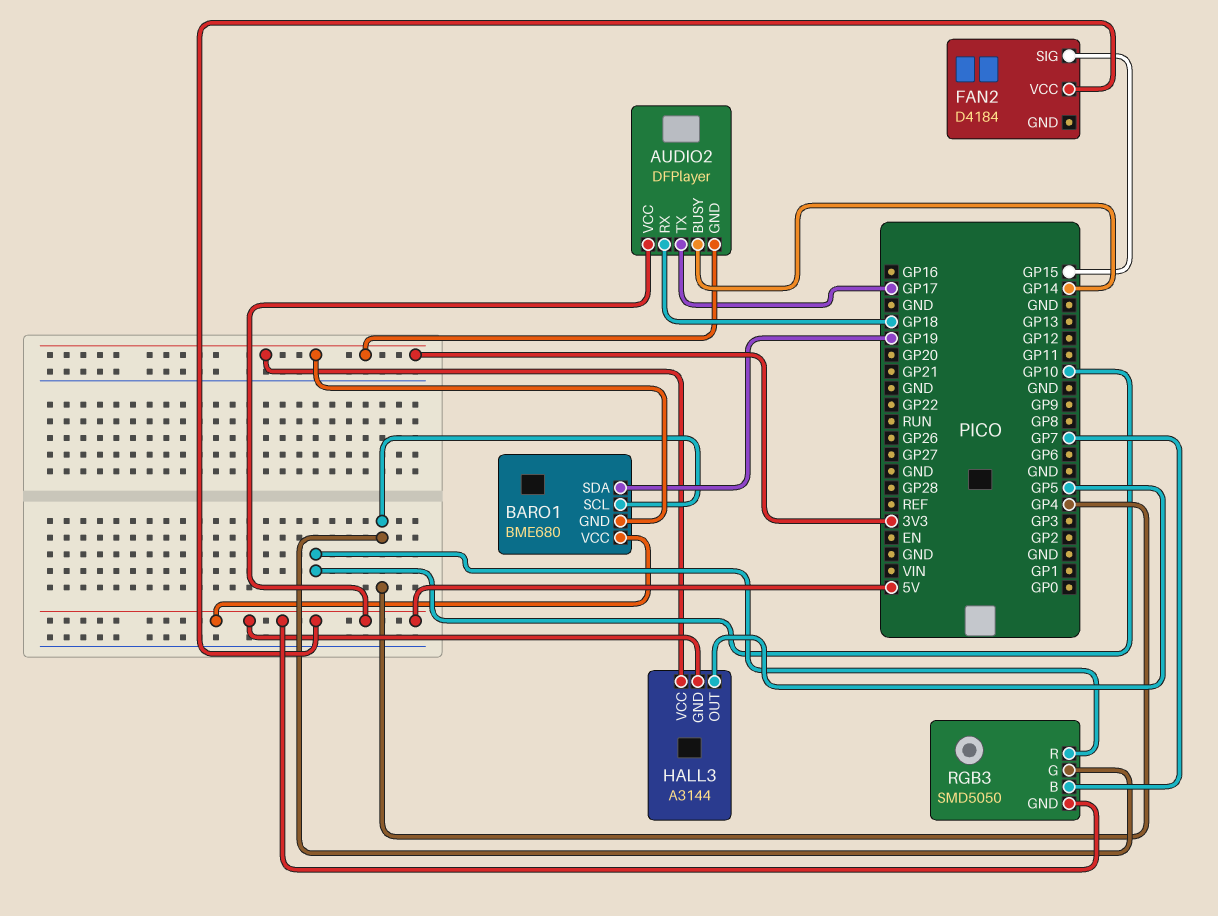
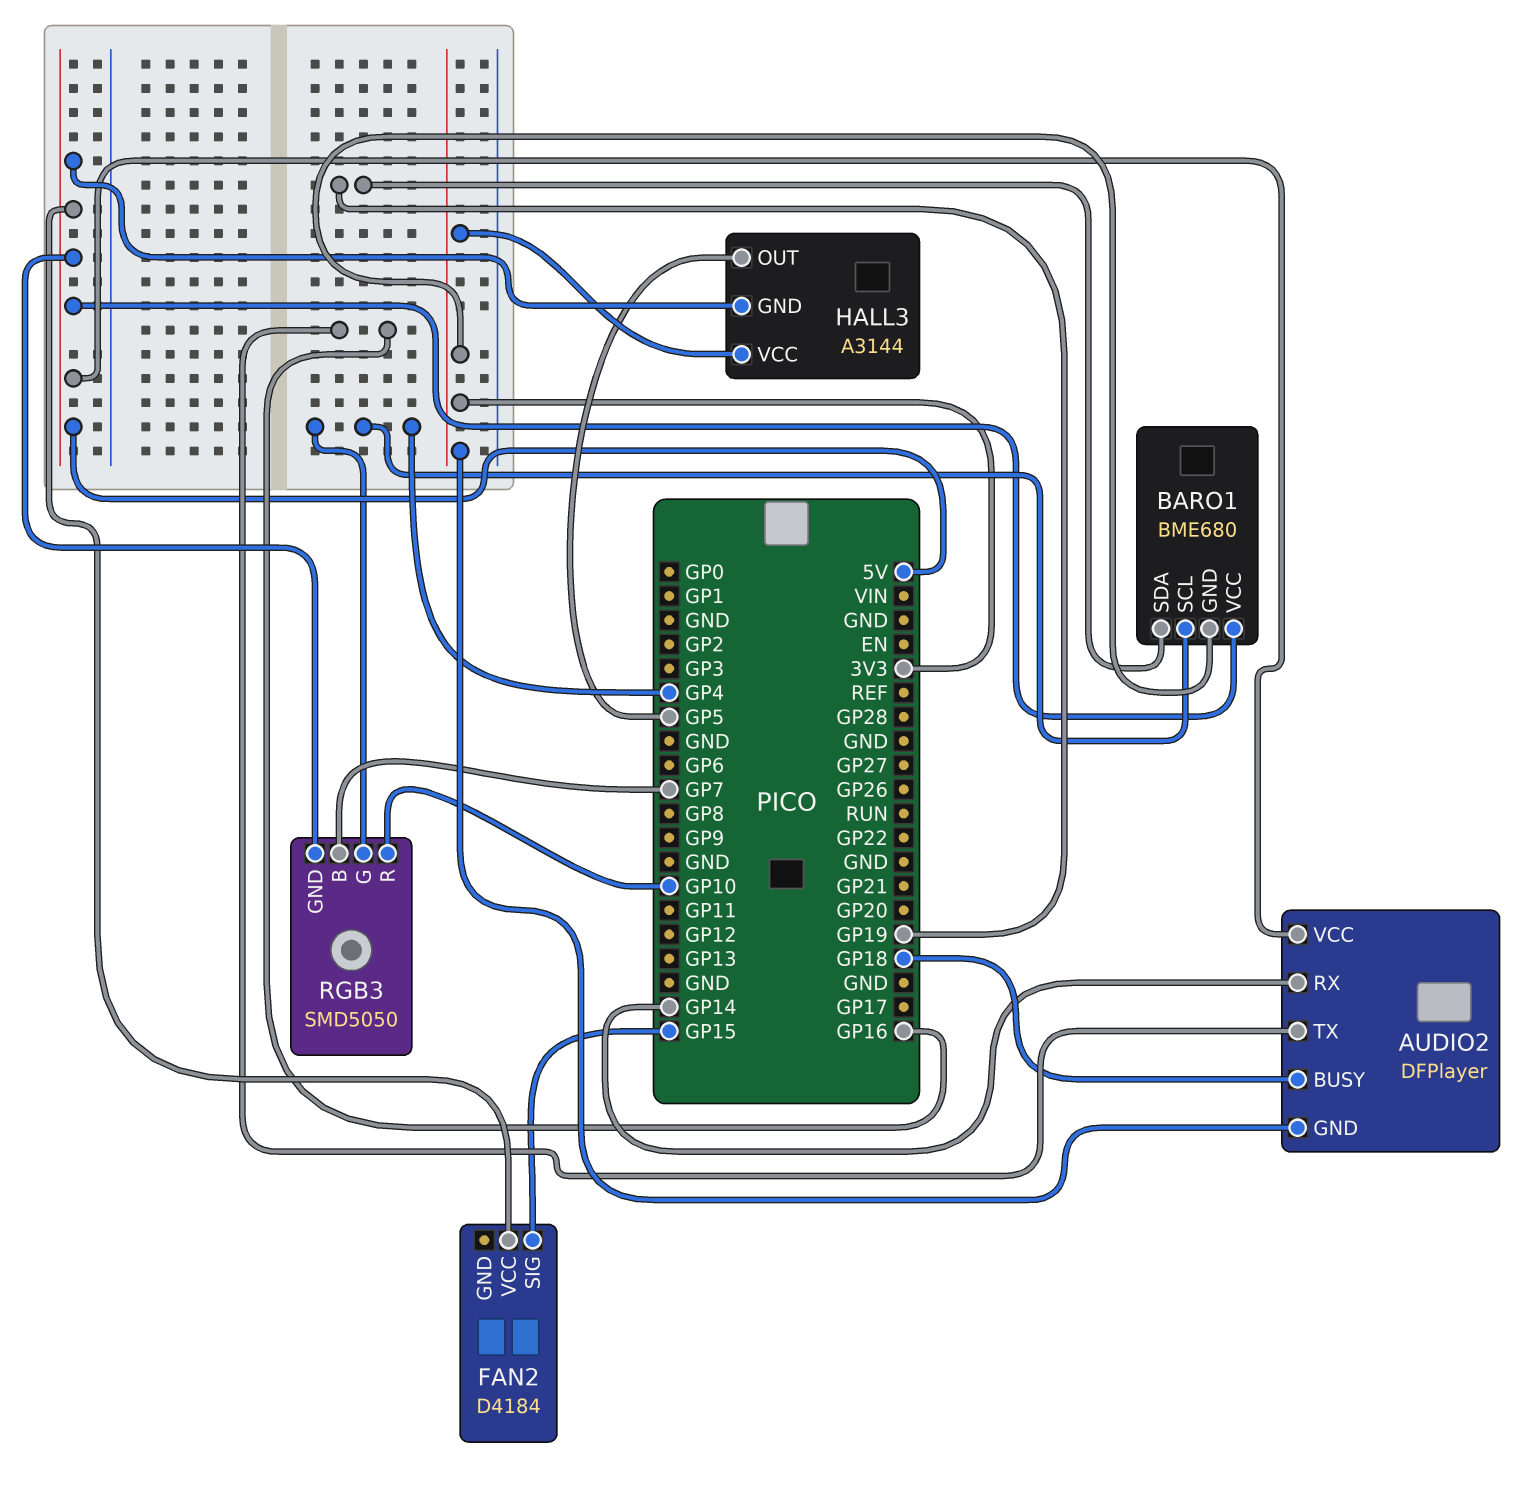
AUDIO2 pin BUSY: GP14 -> GP18
AUDIO2 pin RX: GP18 -> GP14
AUDIO2 pin TX: GP17 -> GP16

